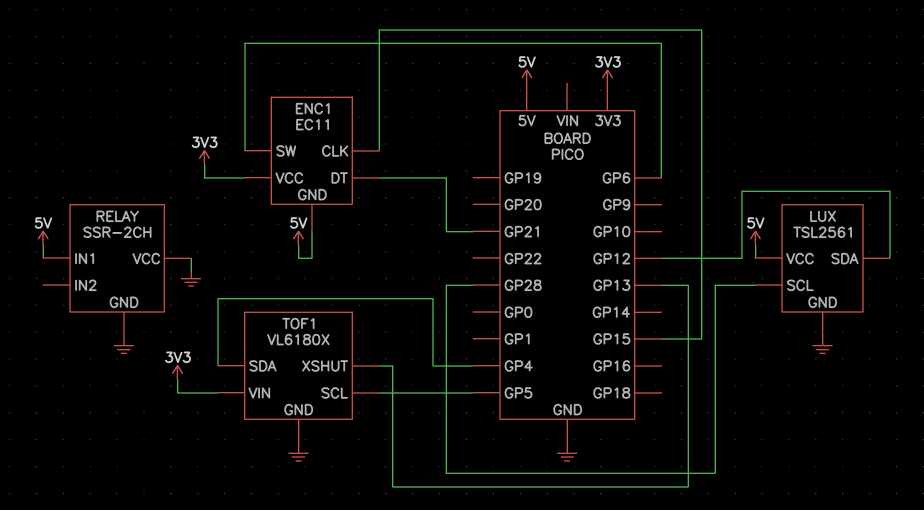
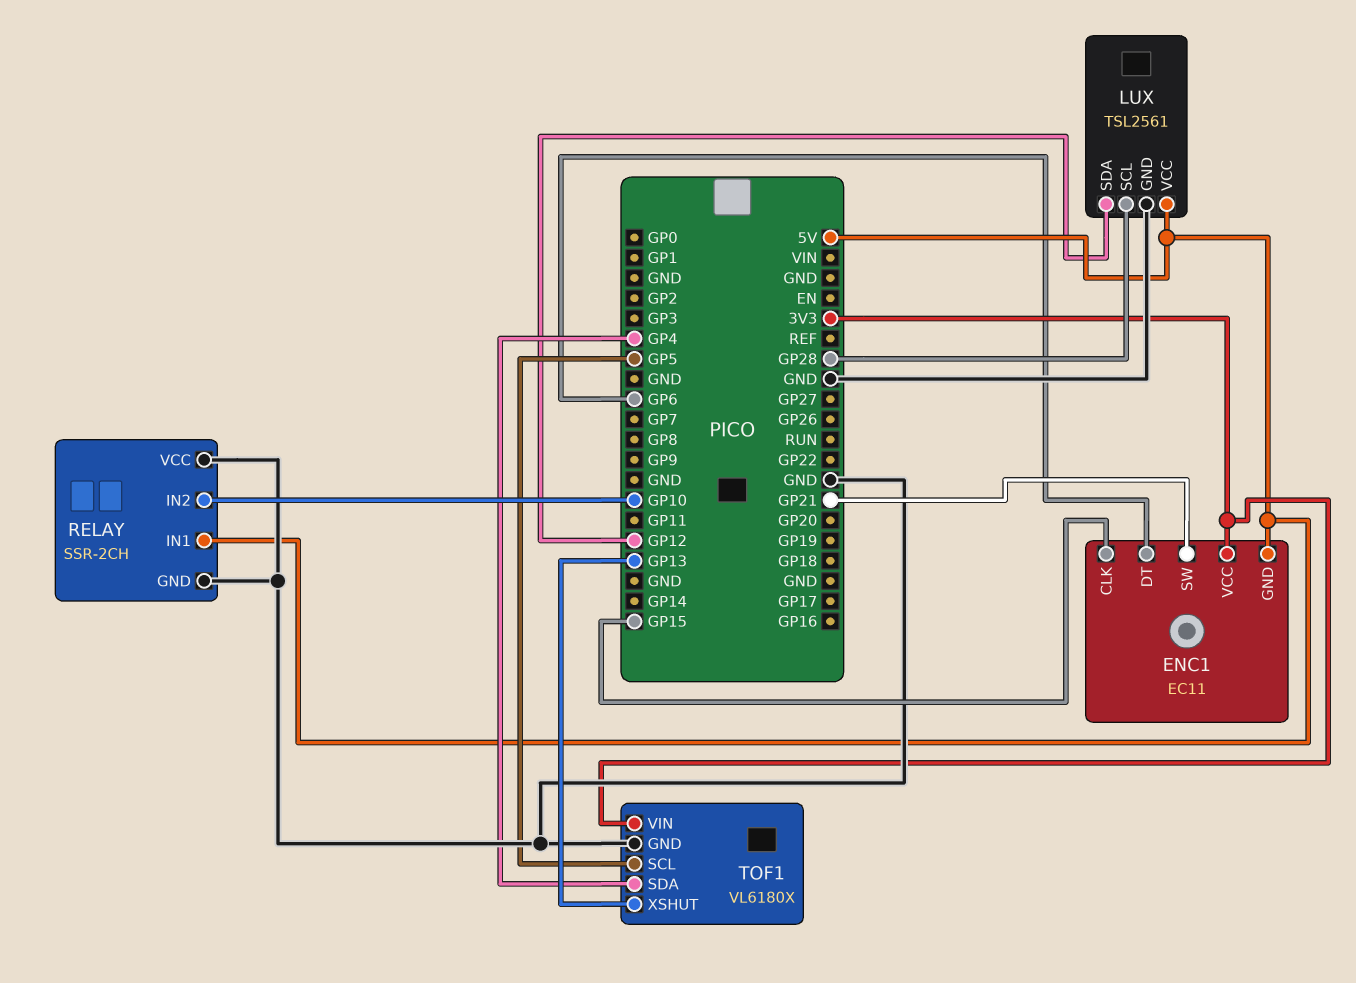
ENC1 pin DT: GP21 -> GP6
ENC1 pin SW: GP6 -> GP21
RELAY pin IN2: none -> GP10

